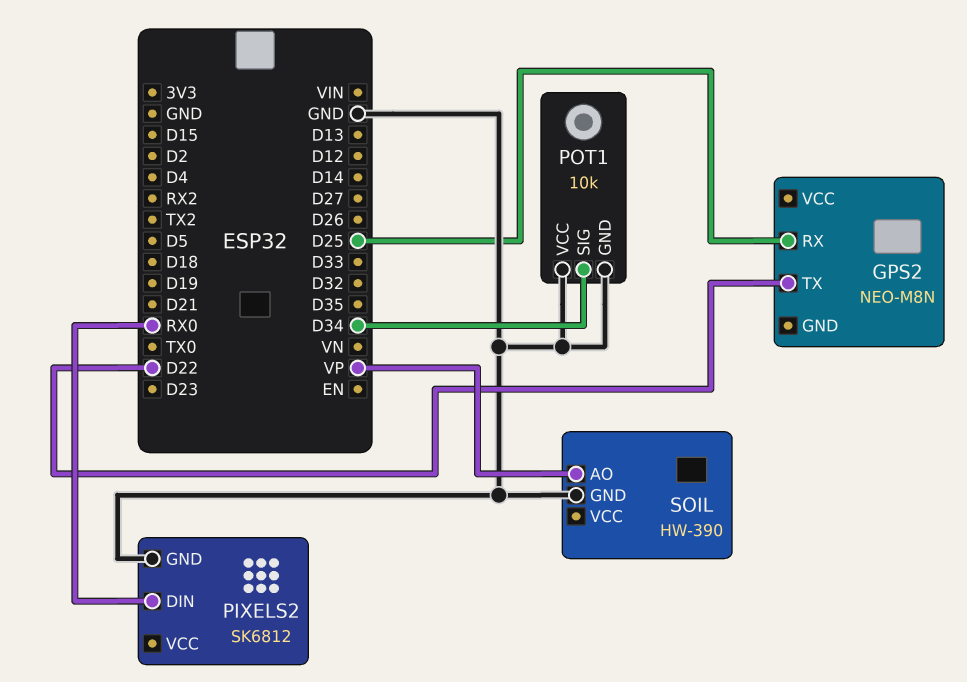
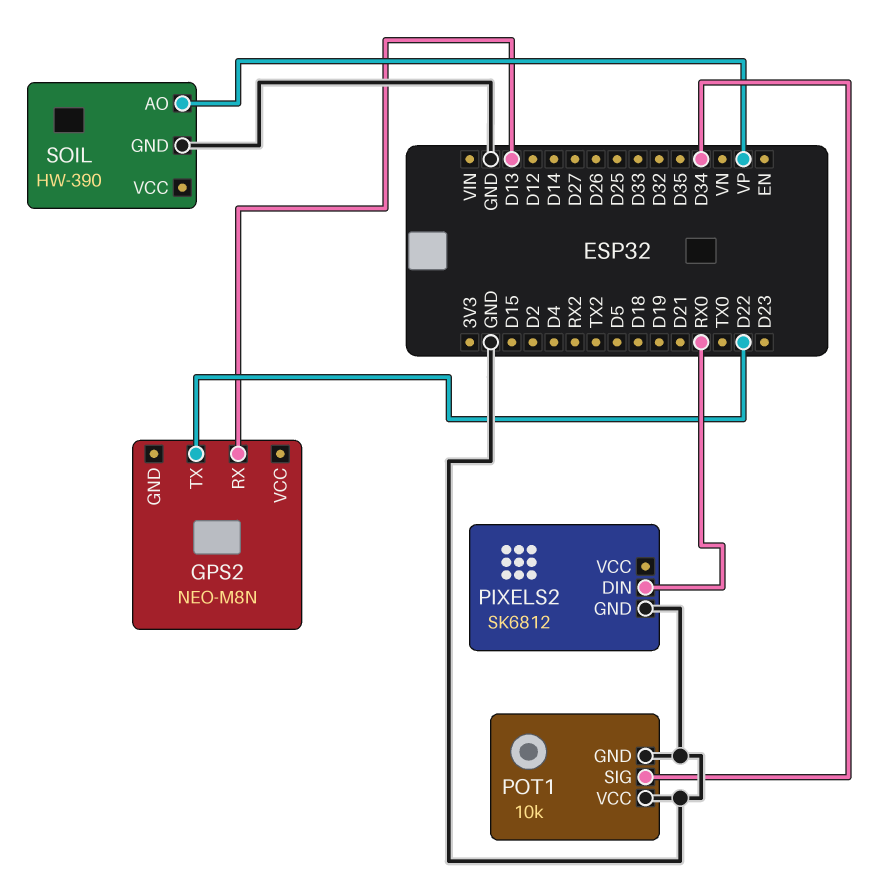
GPS2 pin RX: D25 -> D13

